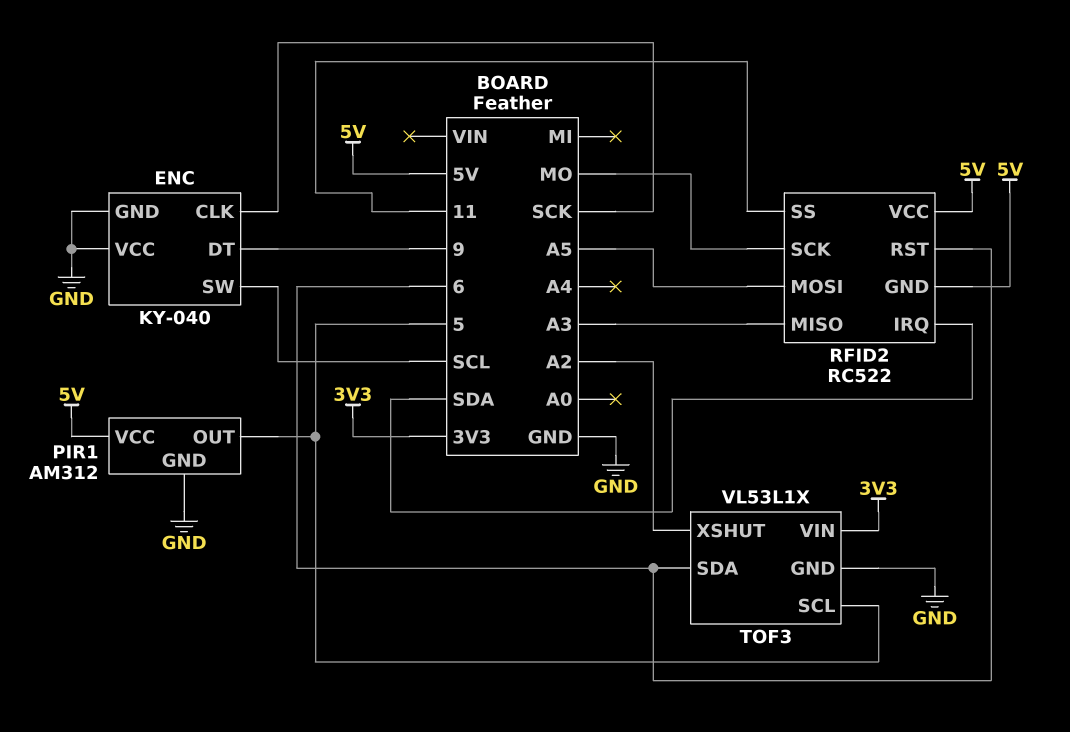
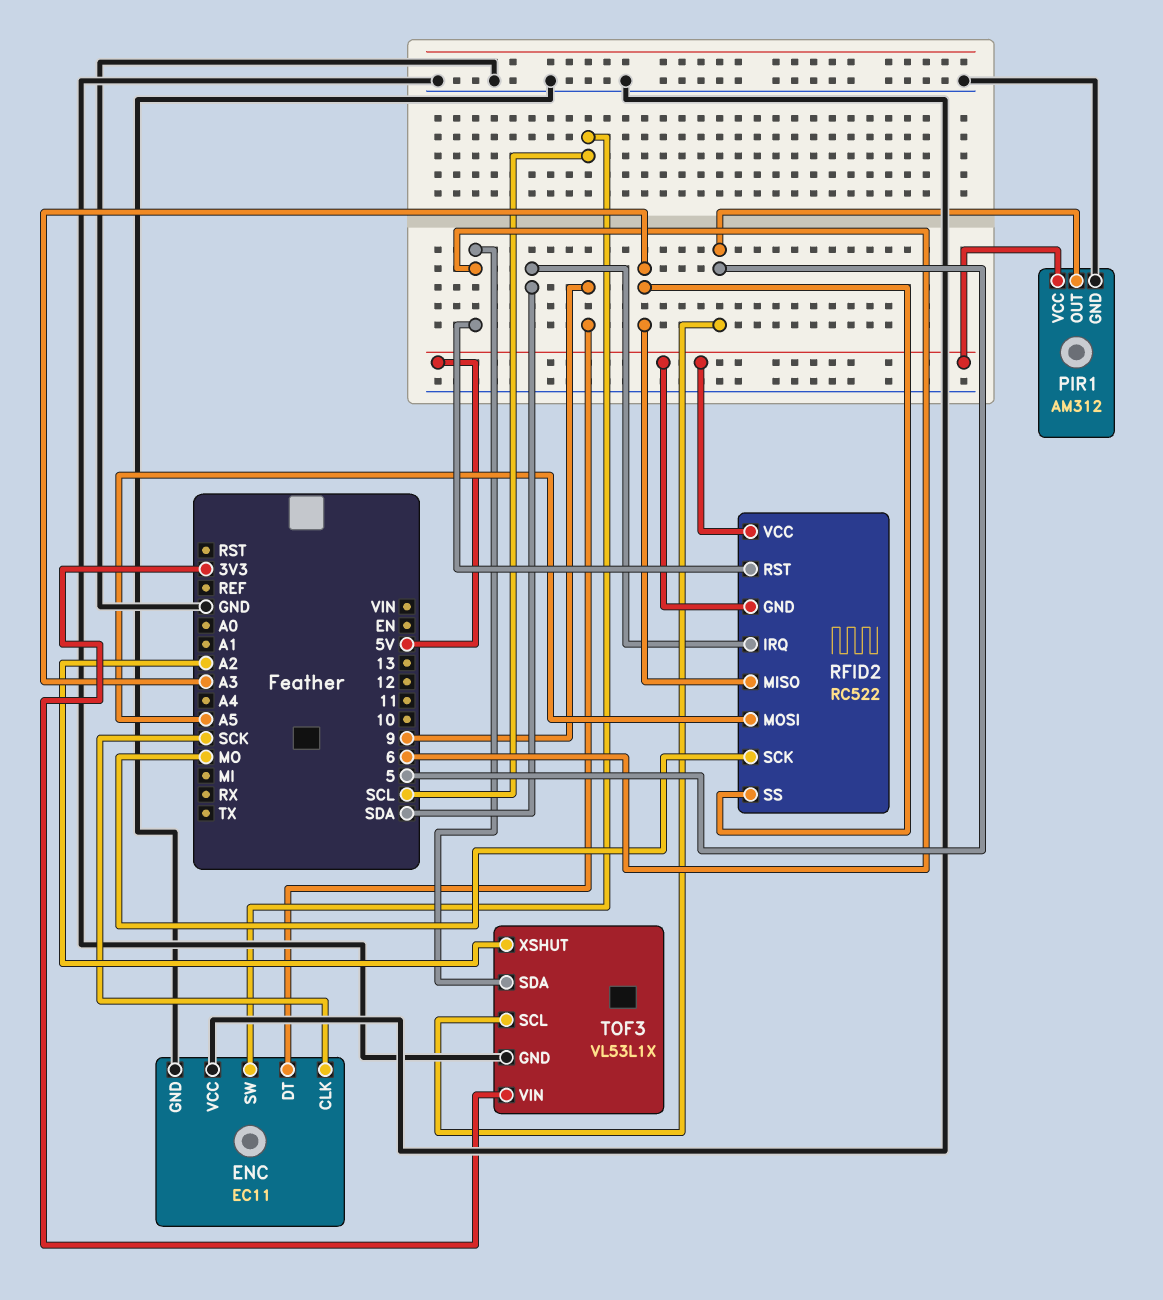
ENC: KY-040 -> EC11
RFID2 pin SS: 11 -> A3

